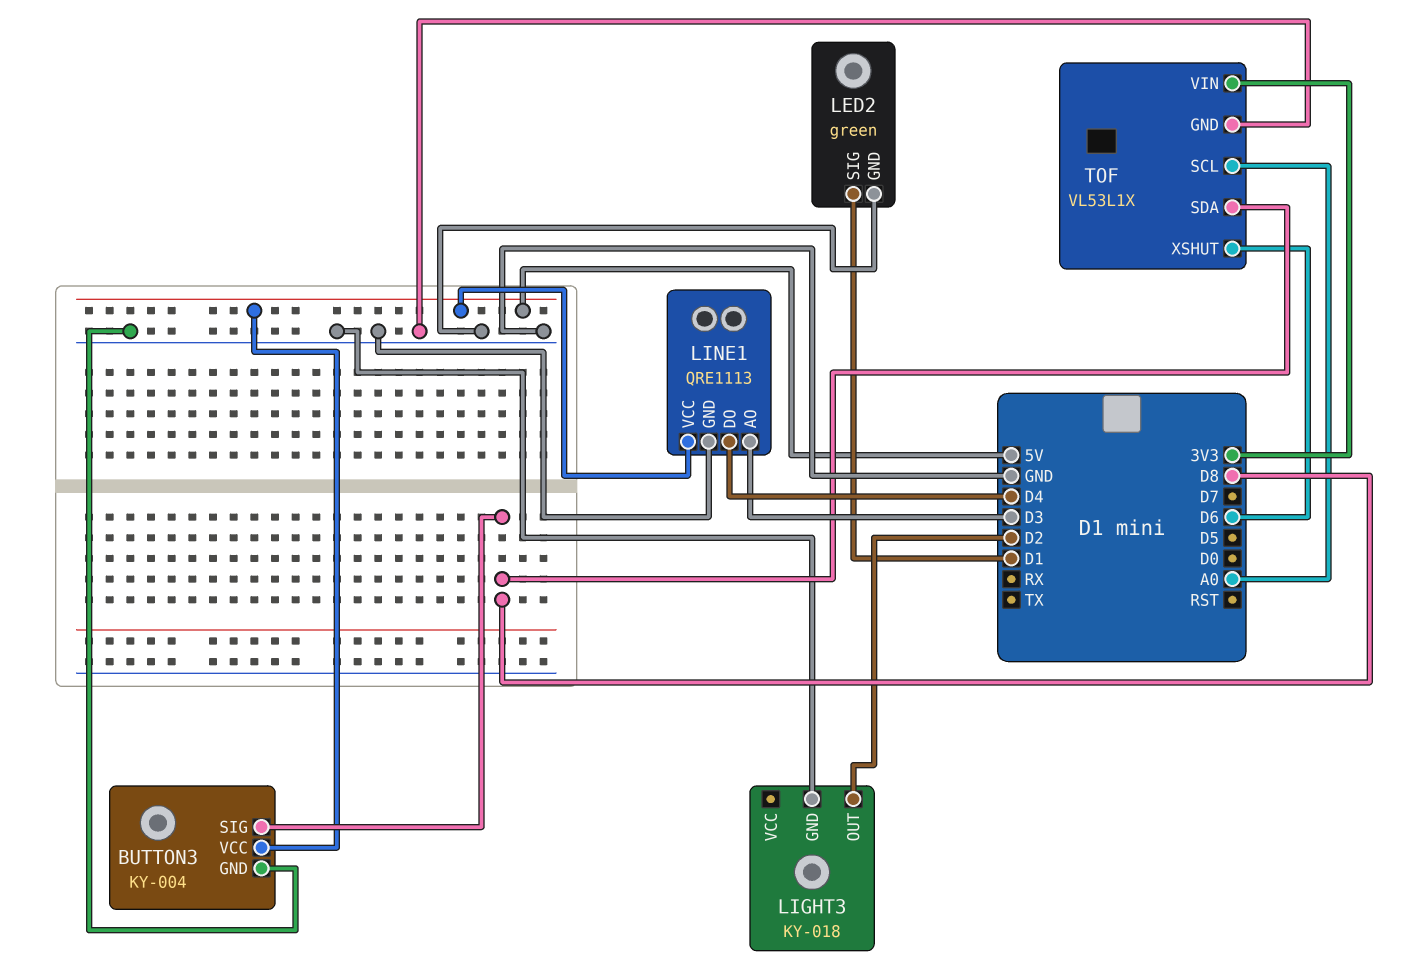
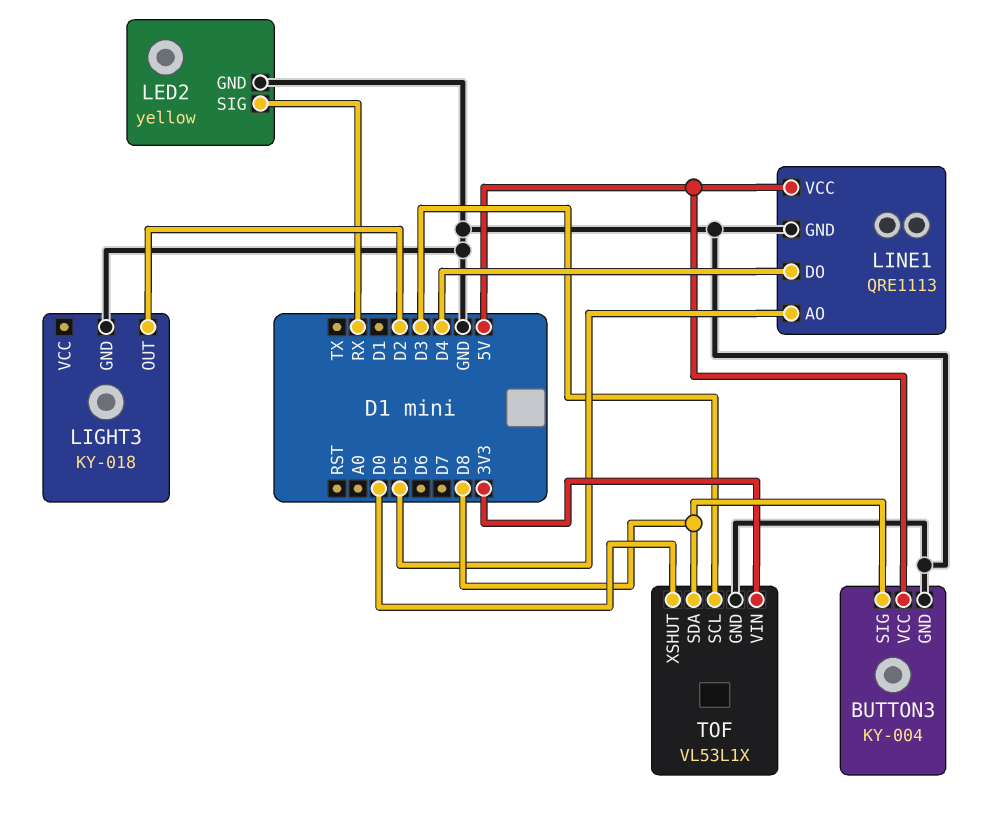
LED2: green -> yellow
LED2 pin SIG: D1 -> RX
LINE1 pin AO: D3 -> D5
TOF pin SCL: A0 -> D3
TOF pin XSHUT: D6 -> D0

